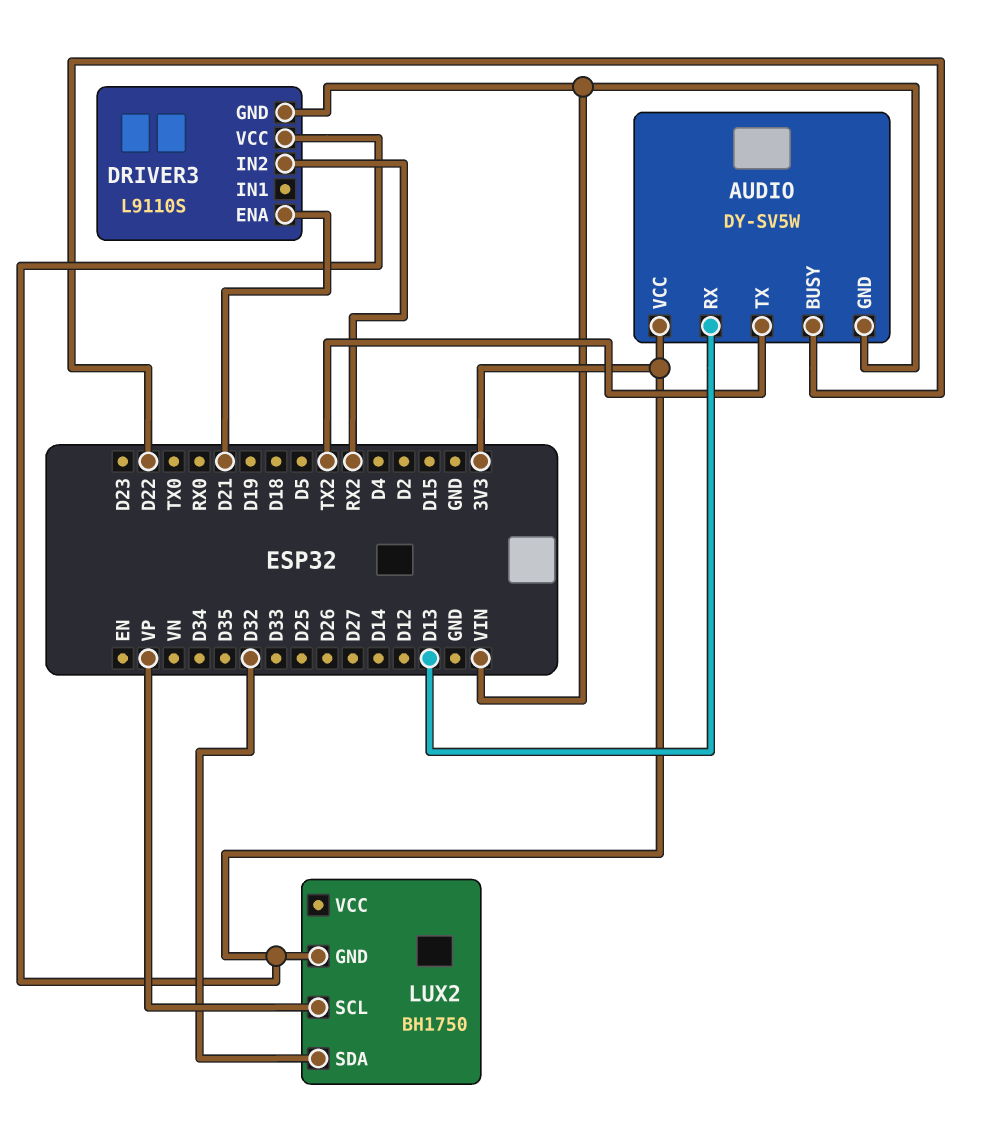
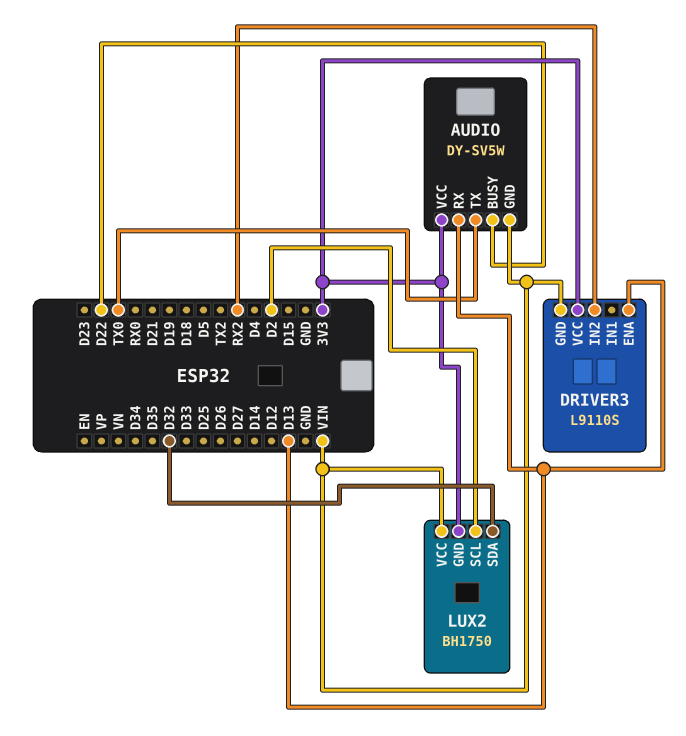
AUDIO pin TX: TX2 -> TX0
DRIVER3 pin ENA: D21 -> D13
LUX2 pin SCL: VP -> D2
LUX2 pin VCC: none -> VIN

